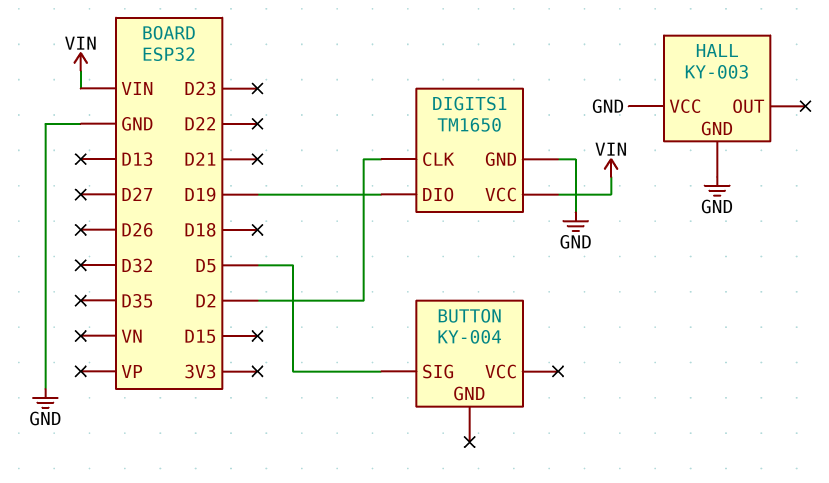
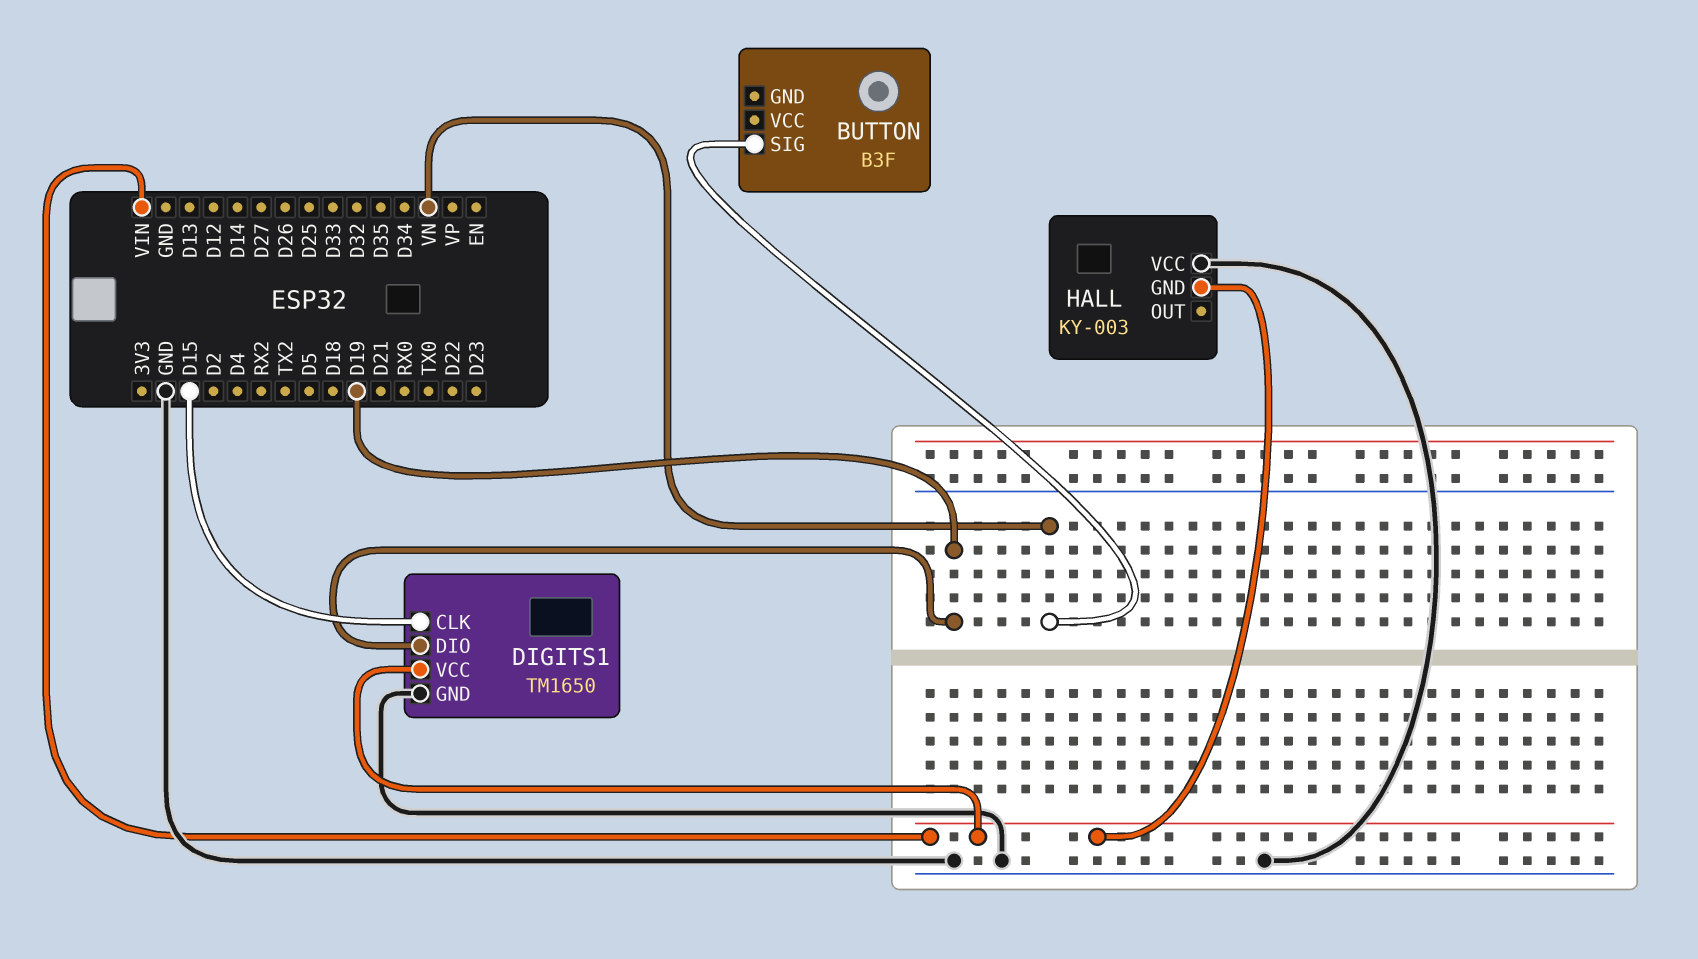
BUTTON: KY-004 -> B3F
BUTTON pin SIG: D5 -> VN
DIGITS1 pin CLK: D2 -> D15
HALL pin GND: GND -> VIN

